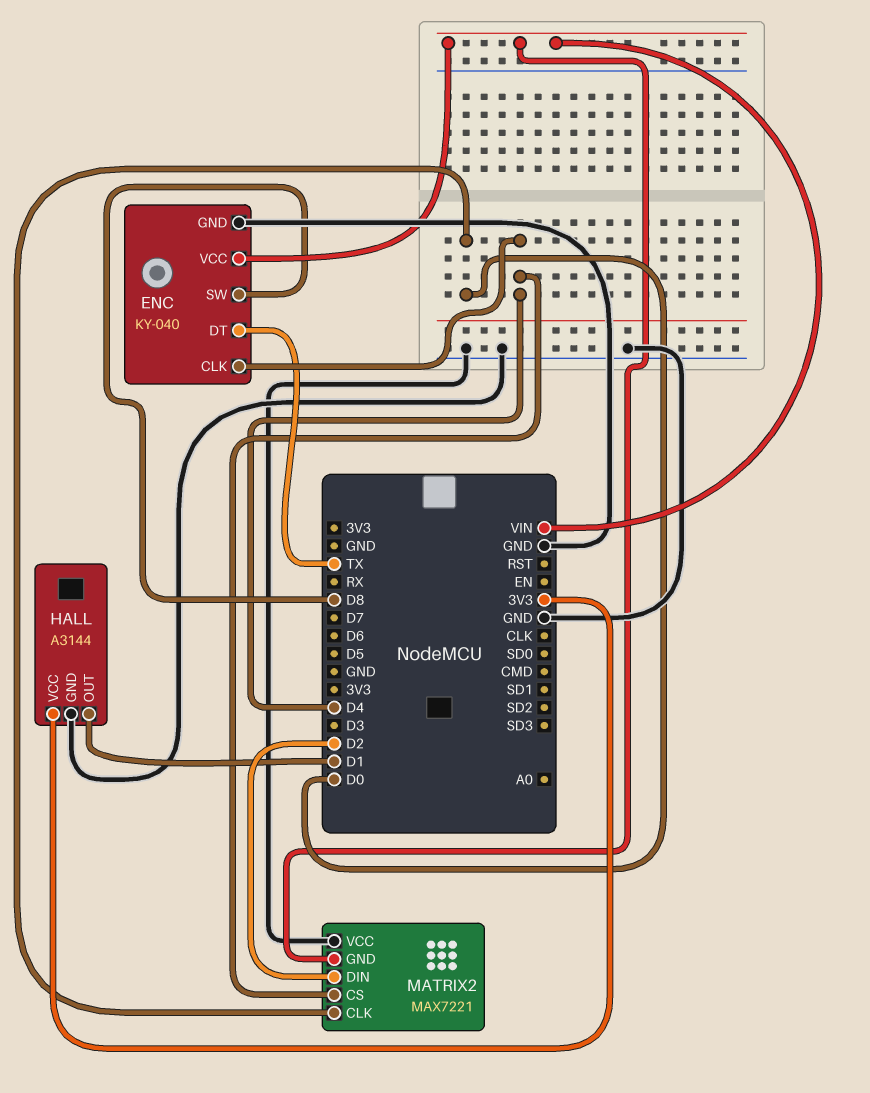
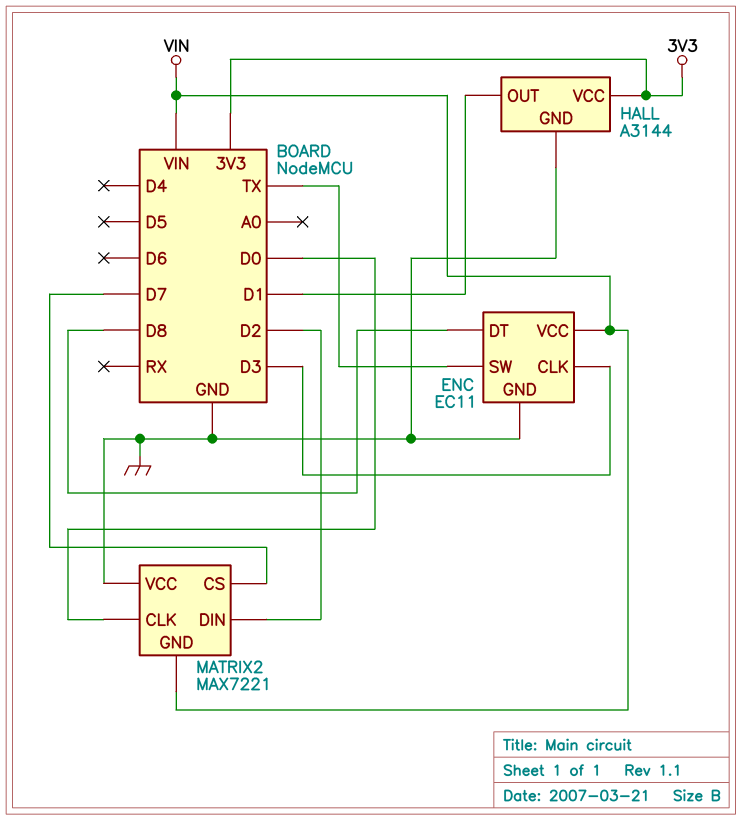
ENC: KY-040 -> EC11
ENC pin CLK: D4 -> D3
ENC pin DT: TX -> D8
ENC pin SW: D8 -> TX
MATRIX2 pin CS: D4 -> D7

